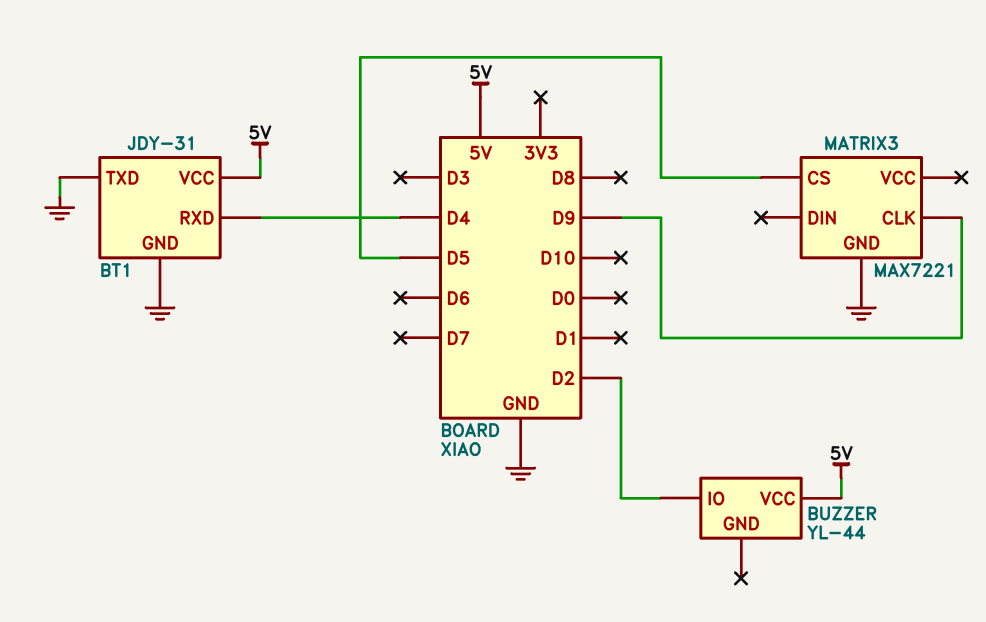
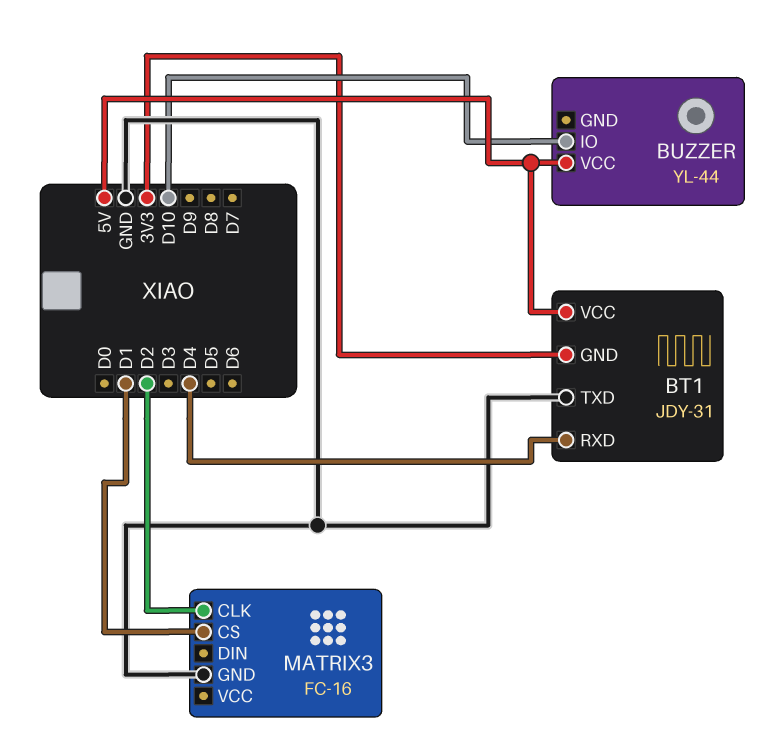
BT1 pin GND: GND -> 3V3
BUZZER pin IO: D2 -> D10
MATRIX3: MAX7221 -> FC-16
MATRIX3 pin CLK: D9 -> D2
MATRIX3 pin CS: D5 -> D1

